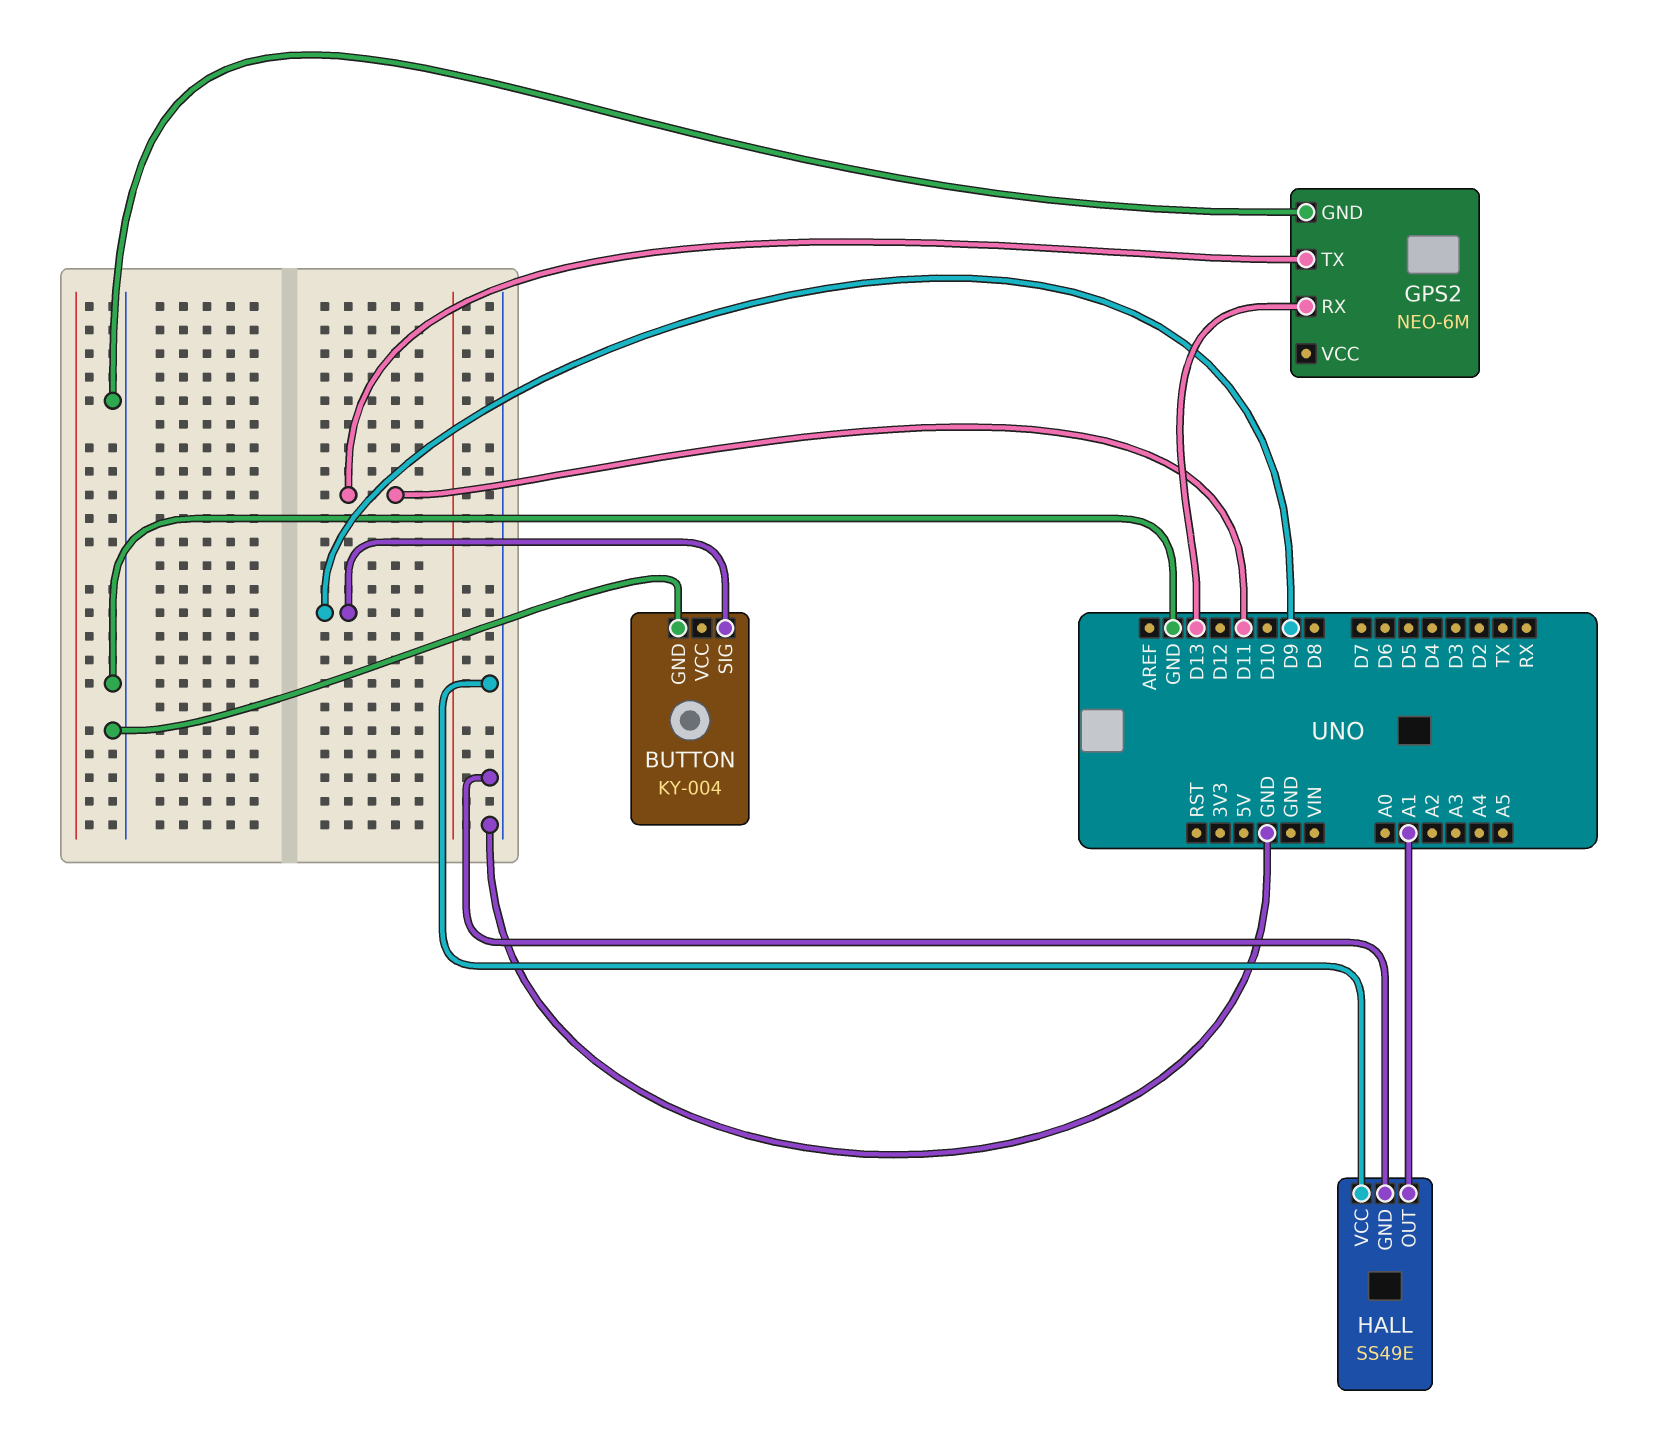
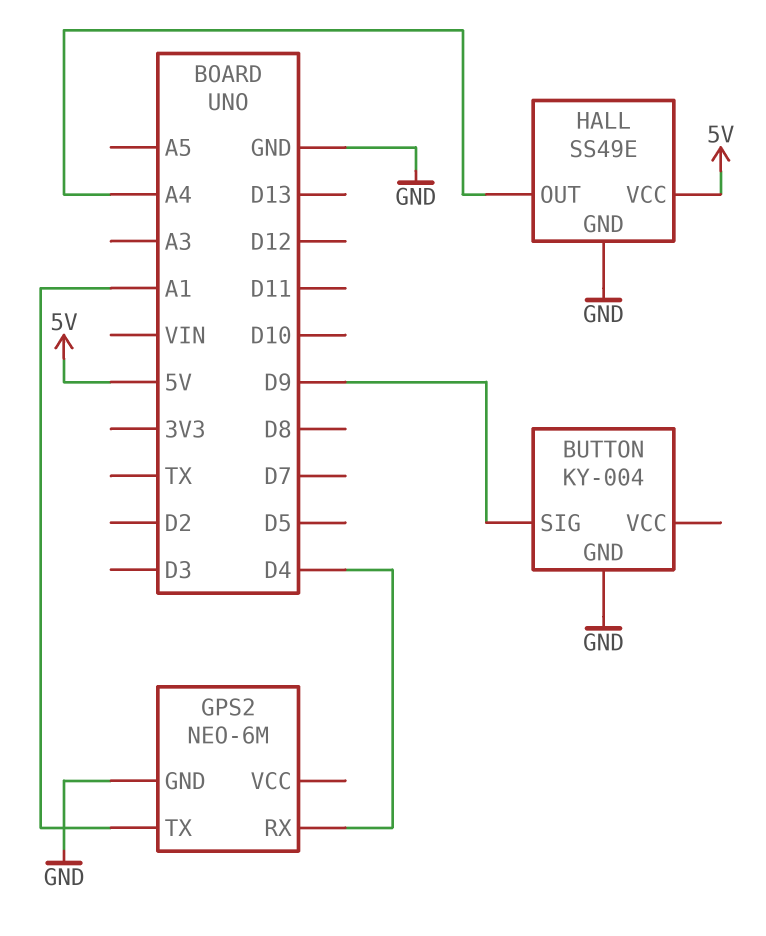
GPS2 pin RX: D13 -> D4
GPS2 pin TX: D11 -> A1
HALL pin OUT: A1 -> A4
HALL pin VCC: GND -> 5V

